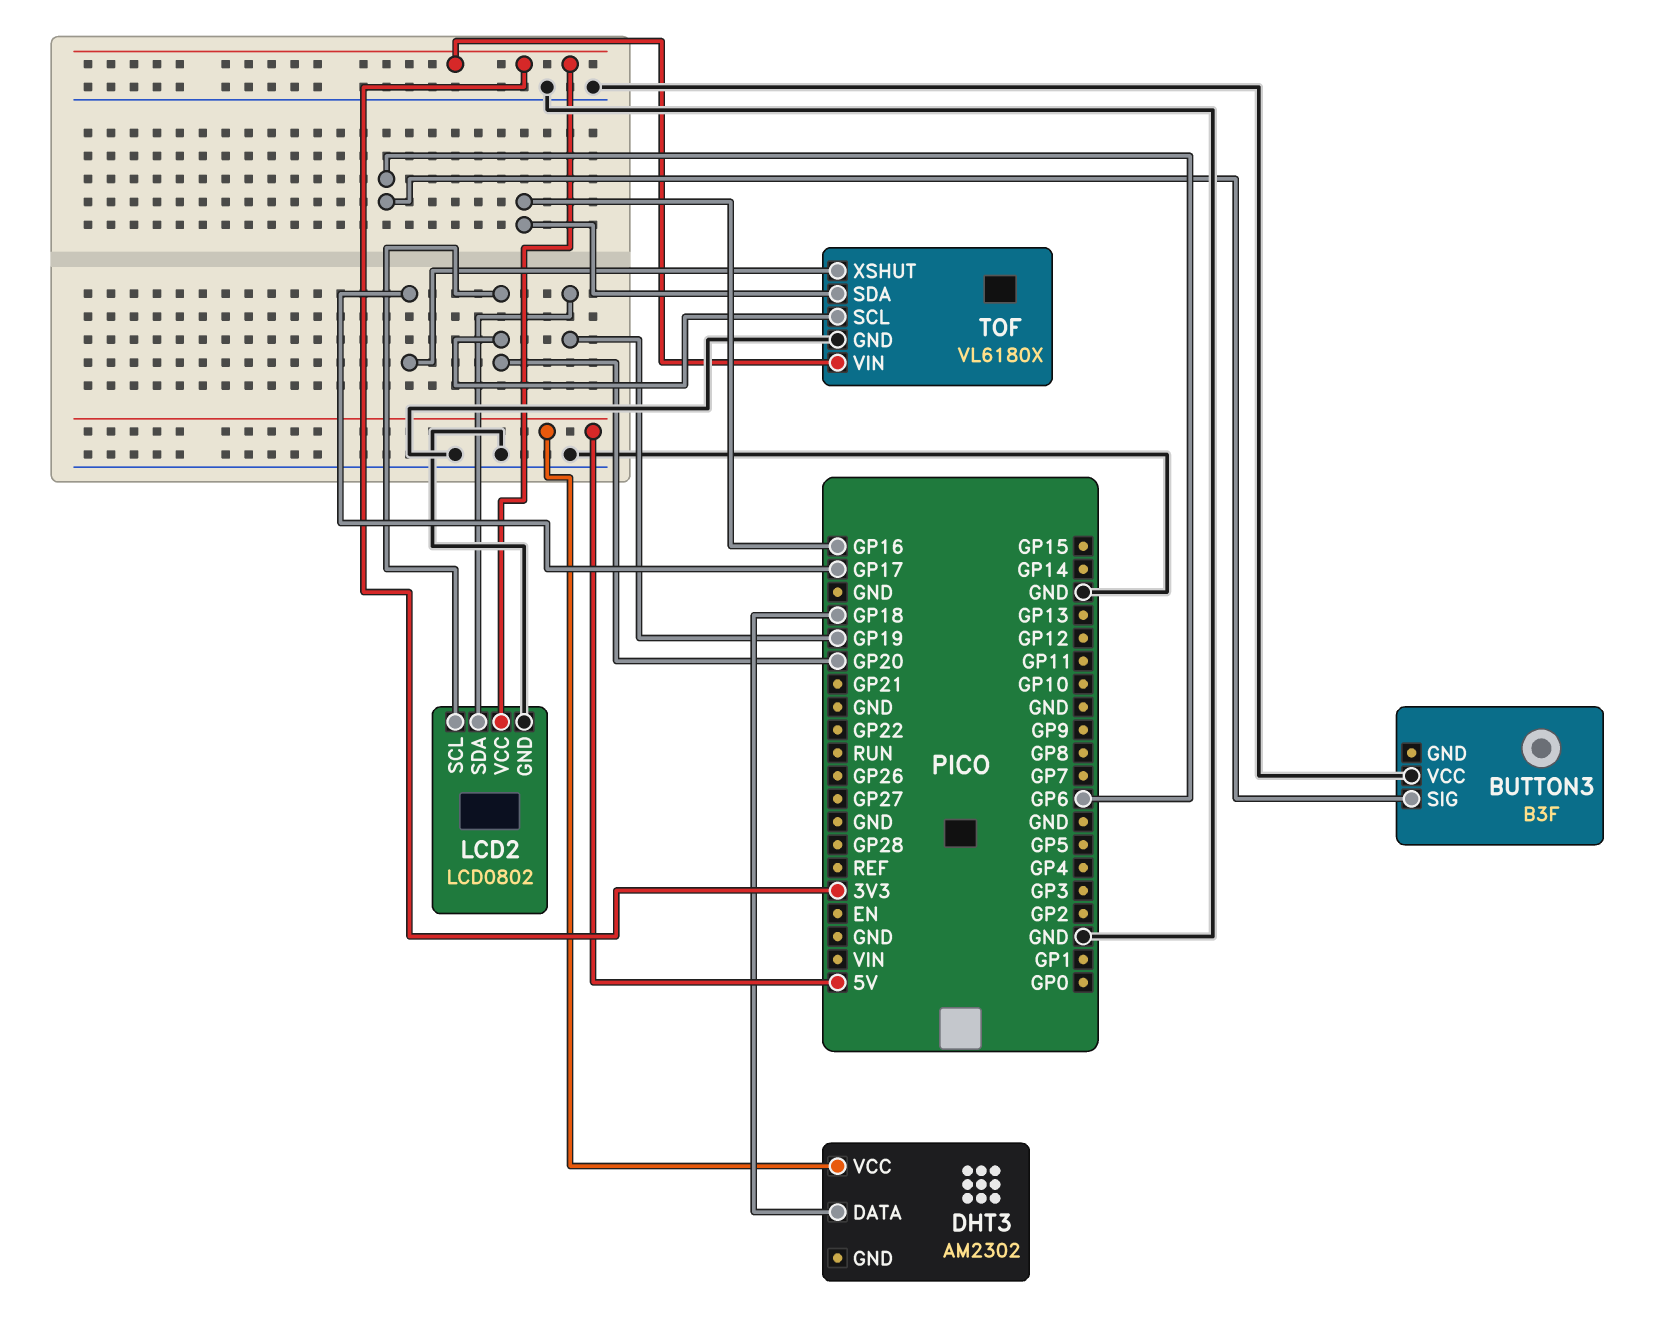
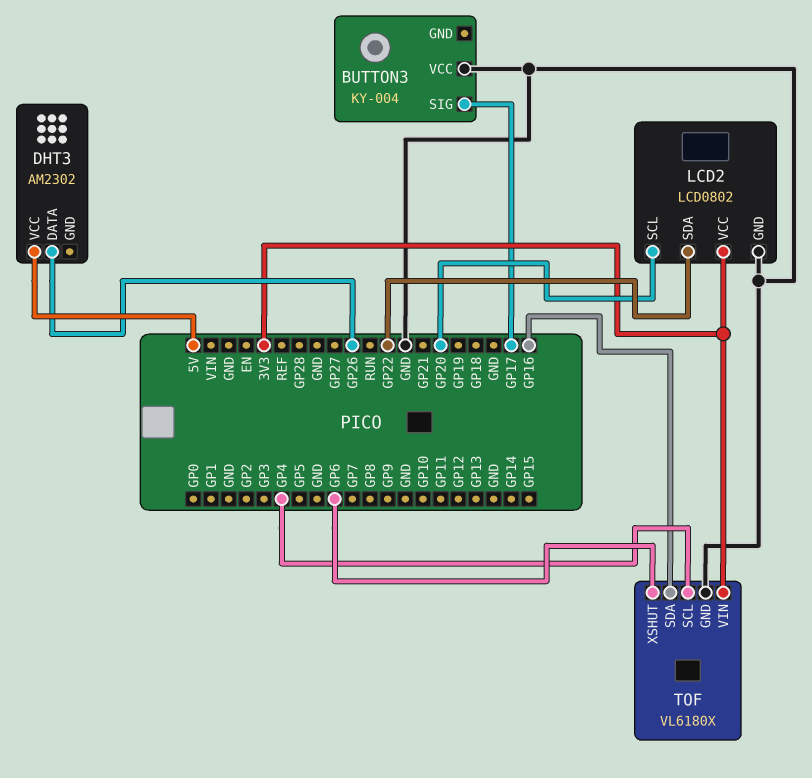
BUTTON3: B3F -> KY-004
BUTTON3 pin SIG: GP6 -> GP17
DHT3 pin DATA: GP18 -> GP26
LCD2 pin SDA: GP19 -> GP22
TOF pin SCL: GP20 -> GP4
TOF pin XSHUT: GP17 -> GP6

